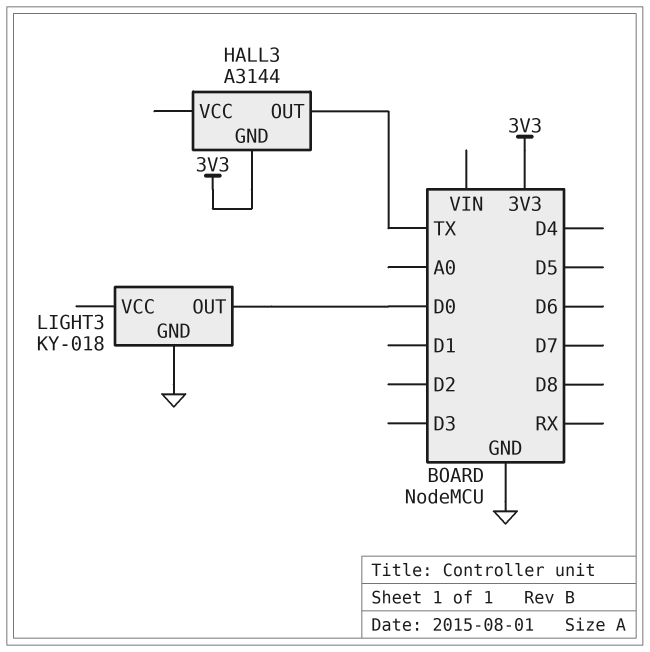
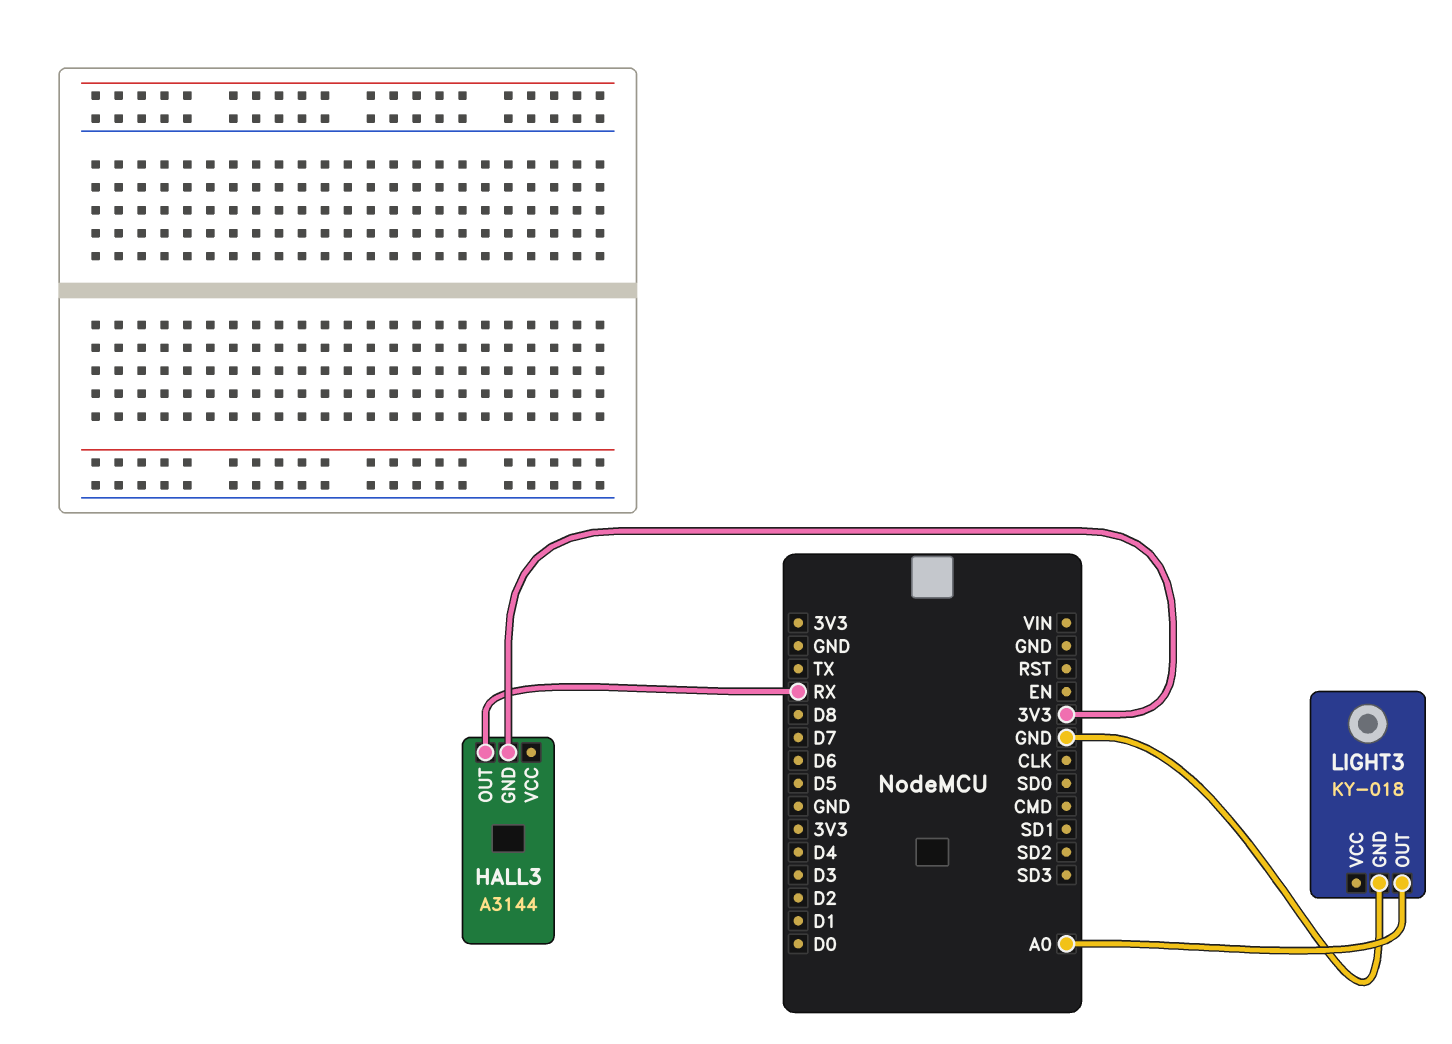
HALL3 pin OUT: TX -> RX
LIGHT3 pin OUT: D0 -> A0

